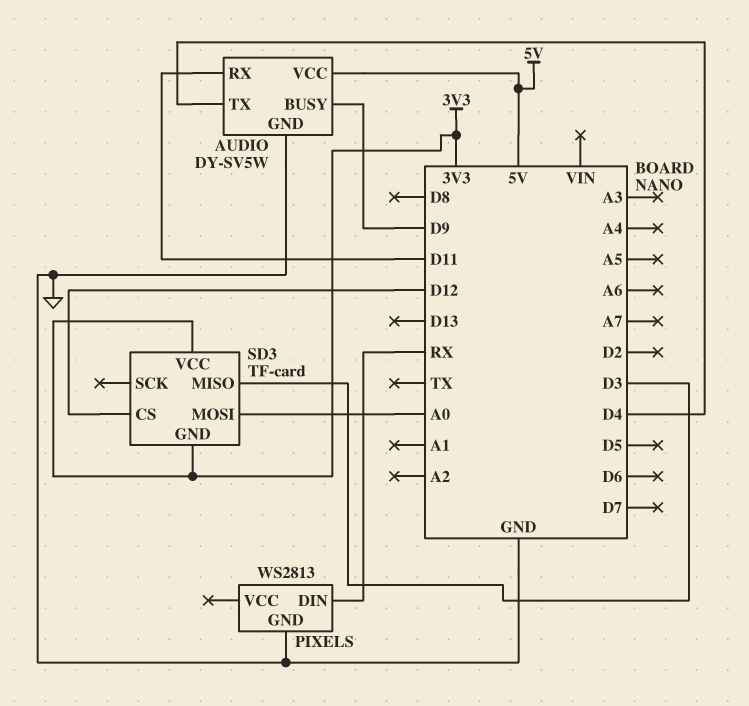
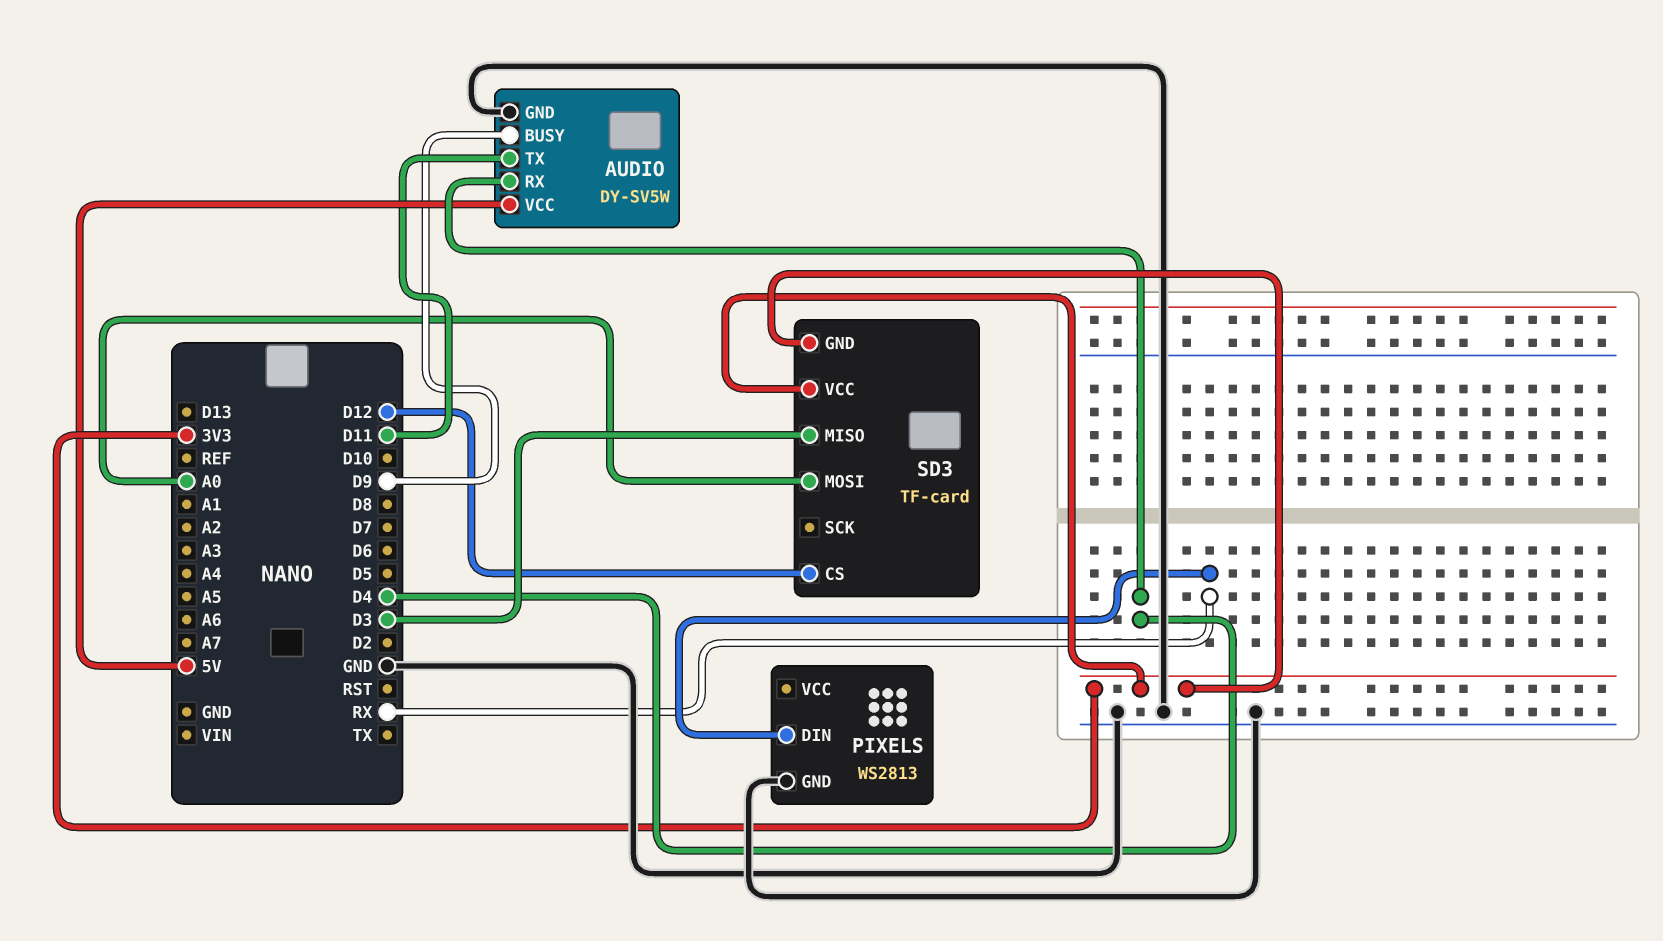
AUDIO pin RX: D11 -> D4
AUDIO pin TX: D4 -> D11

